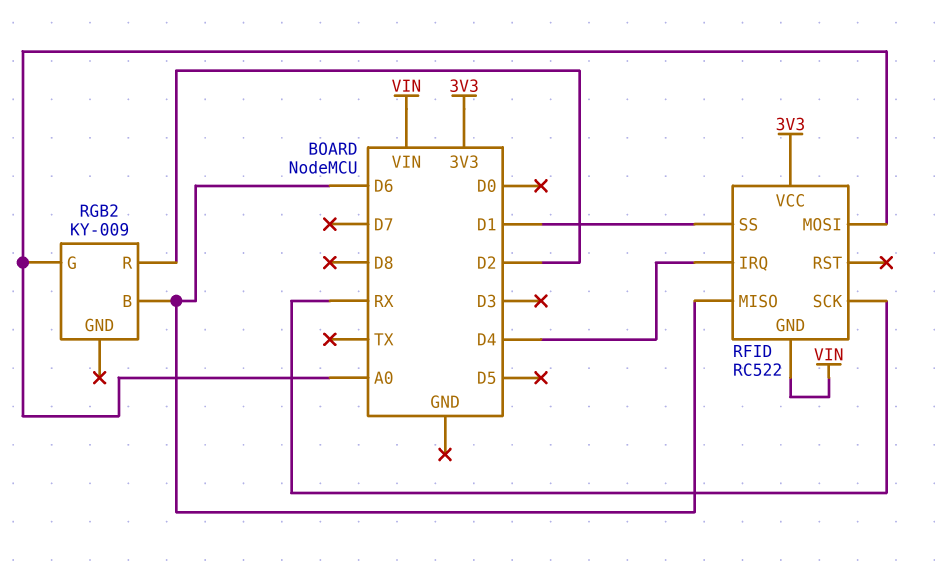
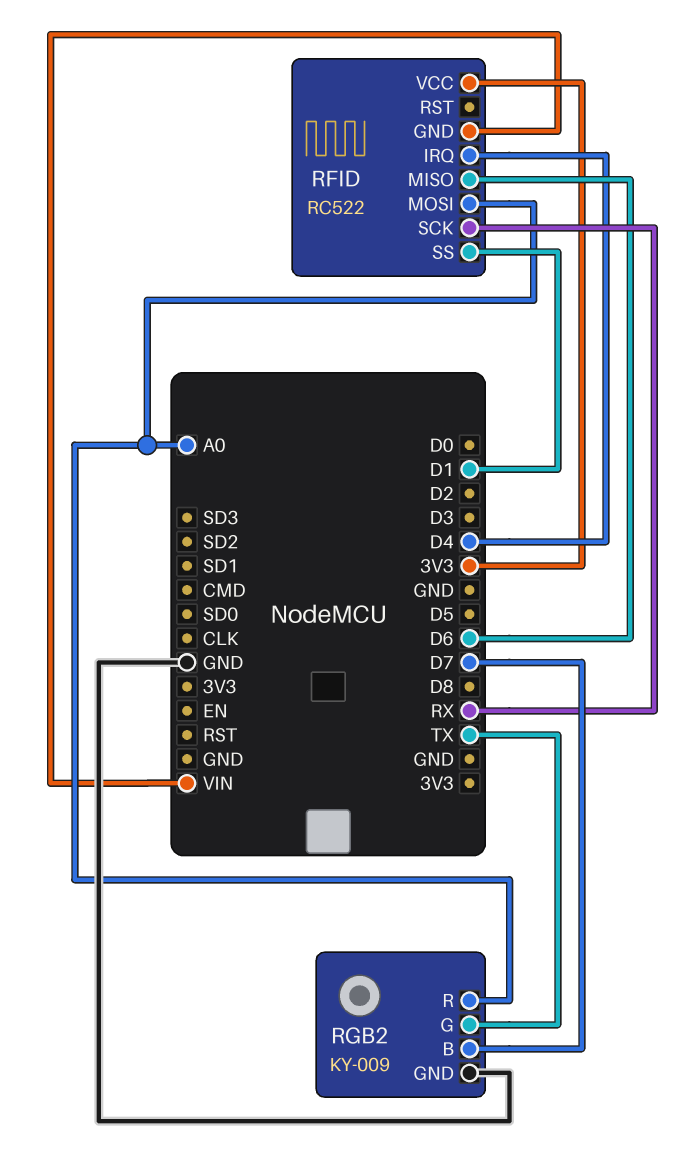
RGB2 pin B: D6 -> D7
RGB2 pin G: A0 -> TX
RGB2 pin GND: none -> GND
RGB2 pin R: D2 -> A0

